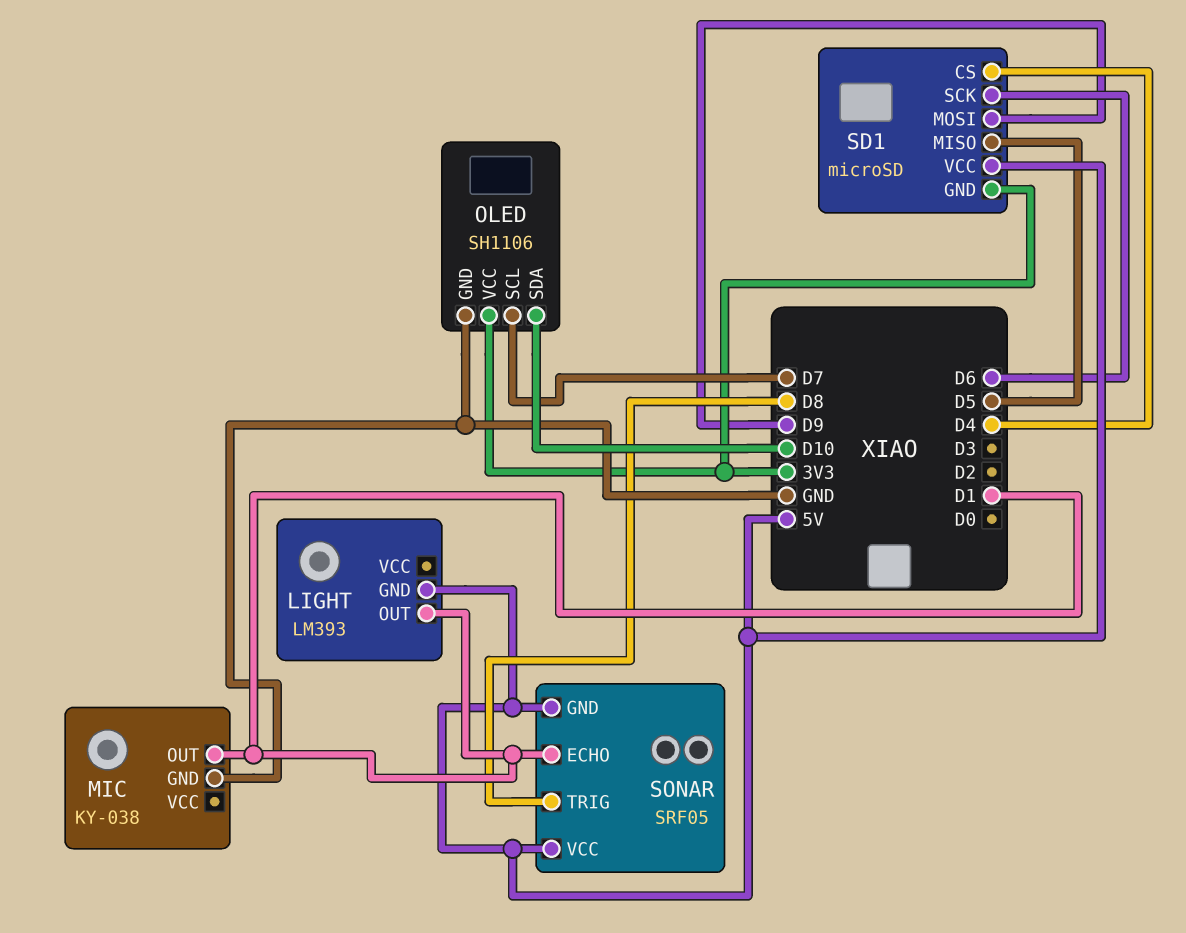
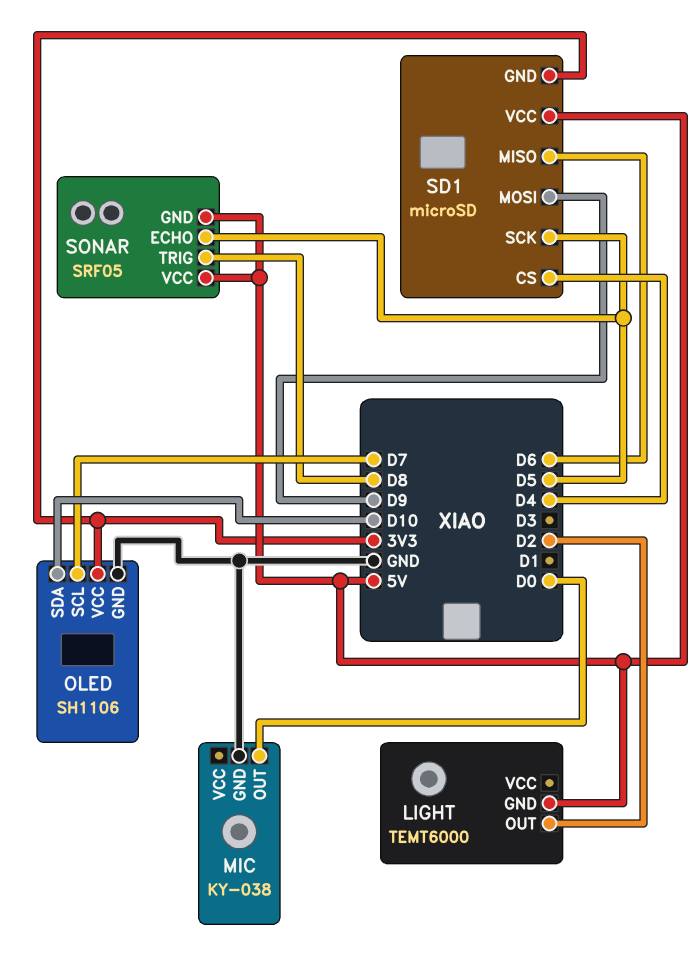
LIGHT: LM393 -> TEMT6000
LIGHT pin OUT: D1 -> D2
MIC pin OUT: D1 -> D0
SD1 pin MISO: D5 -> D6
SD1 pin SCK: D6 -> D5
SONAR pin ECHO: D1 -> D5

